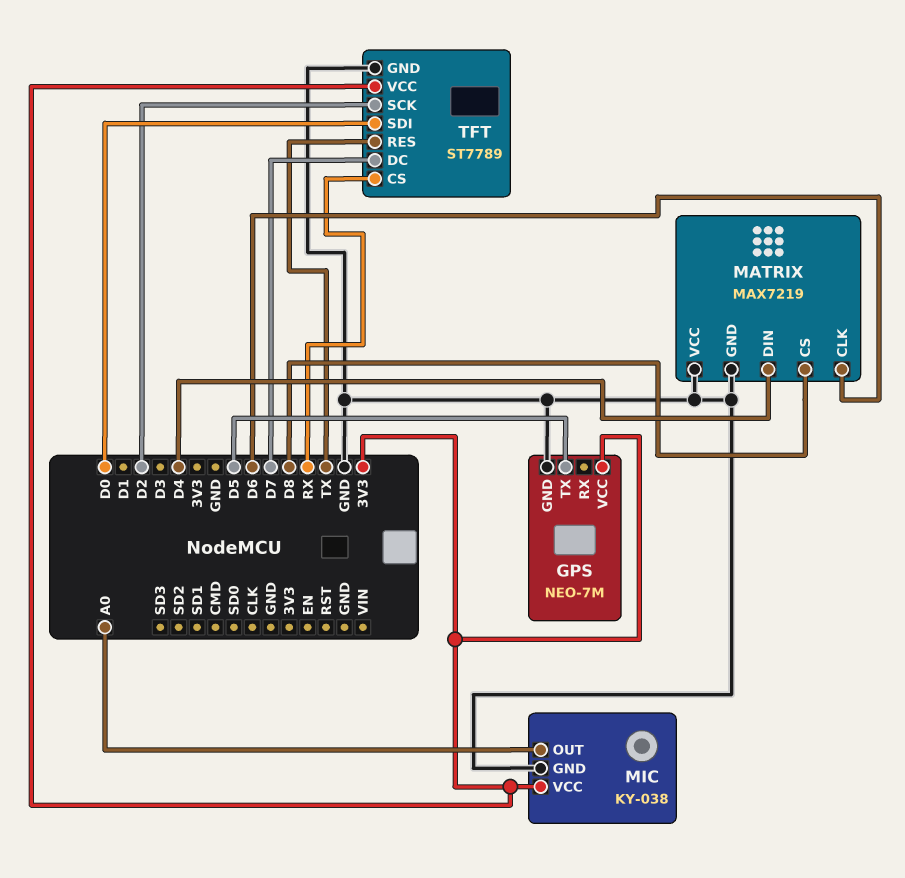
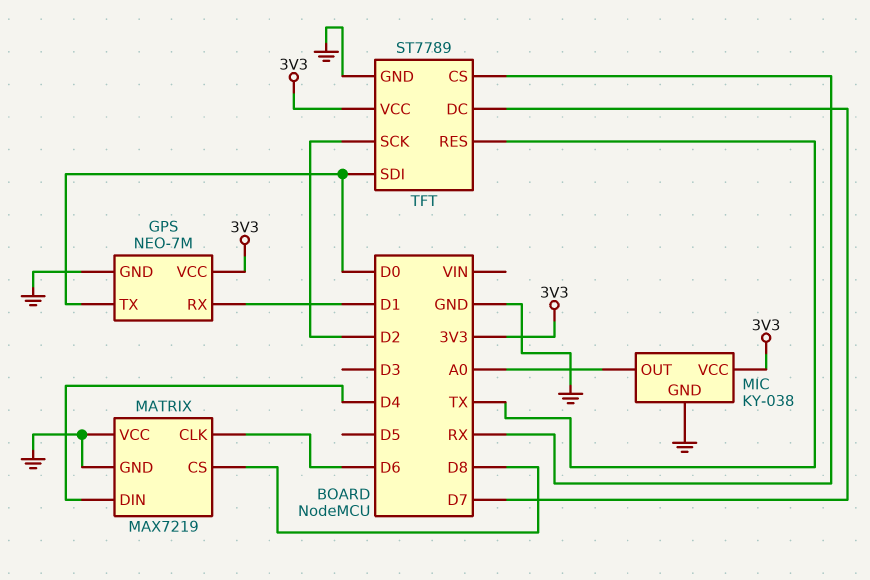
GPS pin RX: none -> D1
GPS pin TX: D5 -> D0

